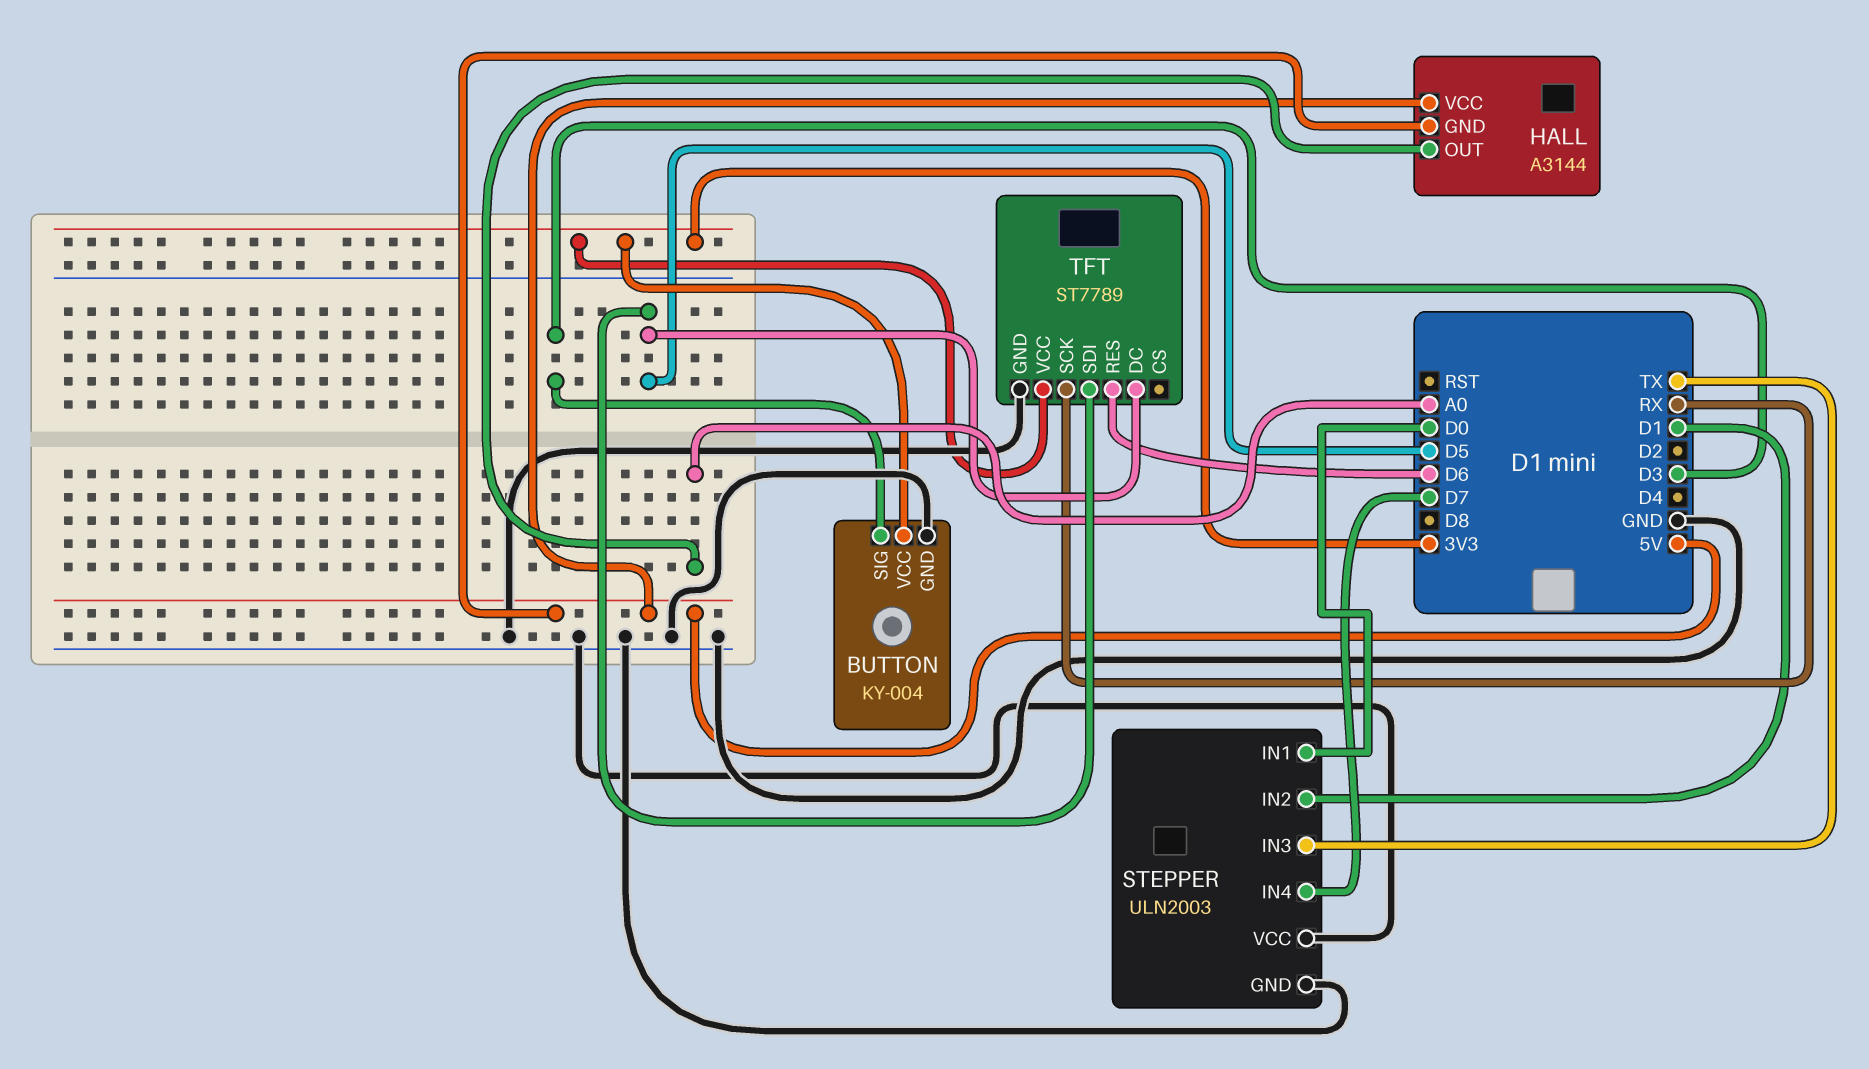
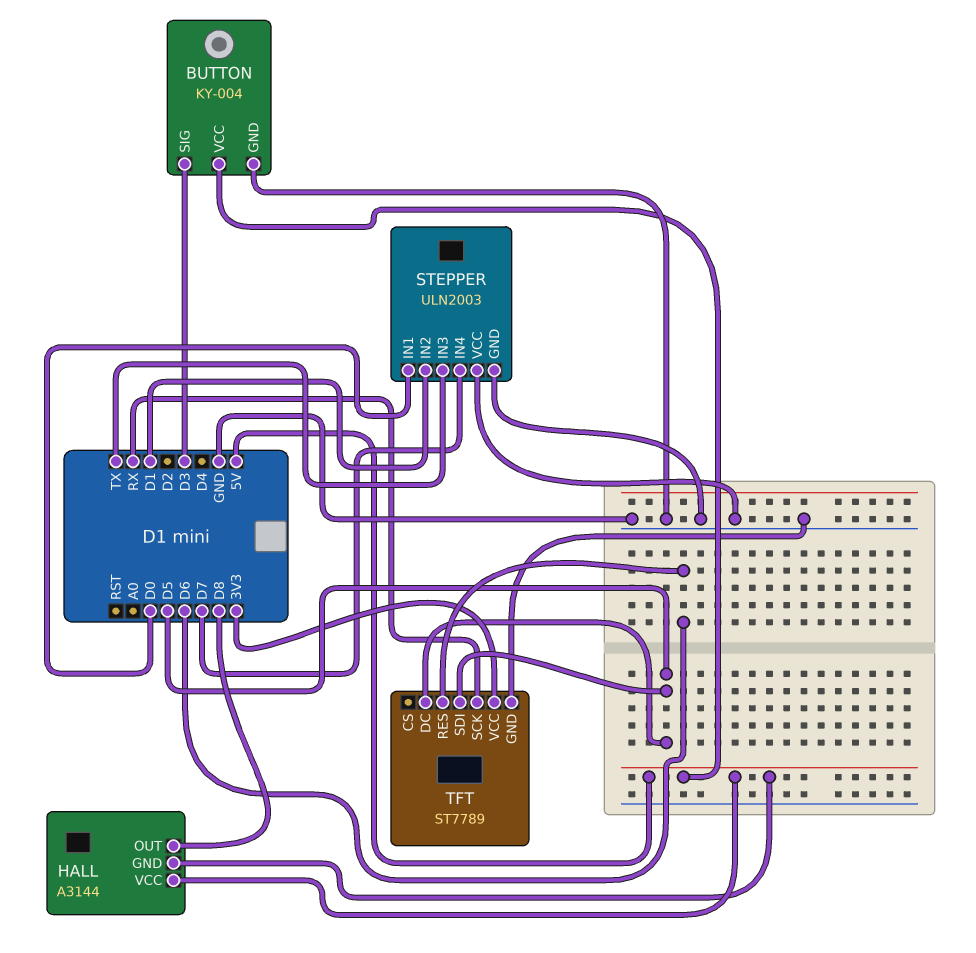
BUTTON pin VCC: 3V3 -> 5V
HALL pin OUT: A0 -> D8

